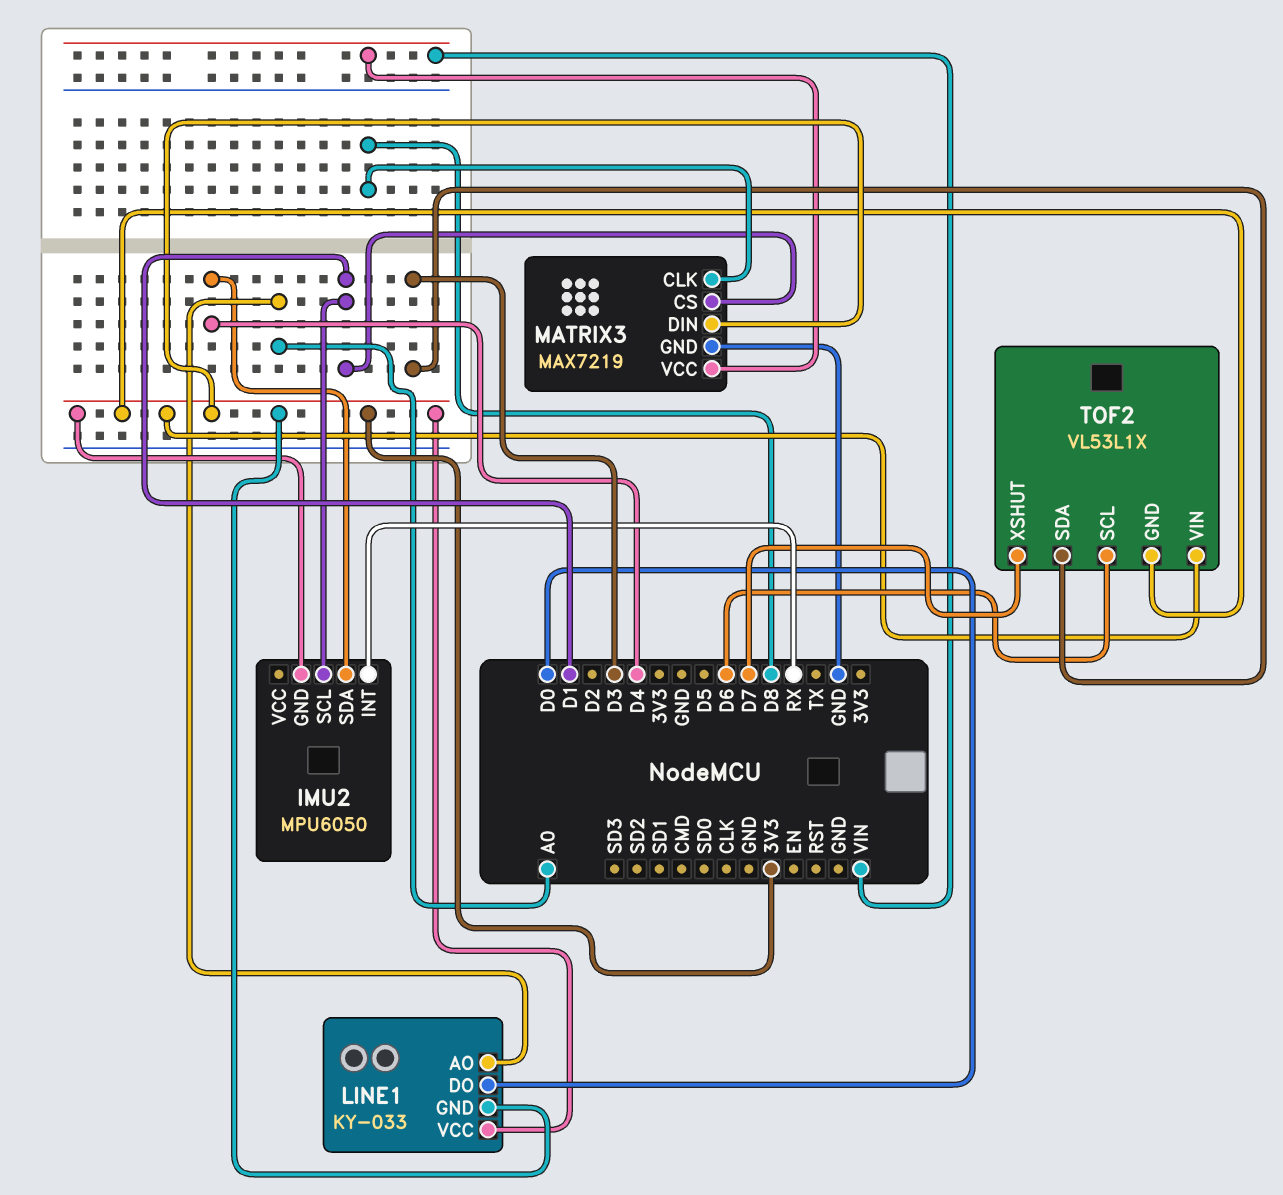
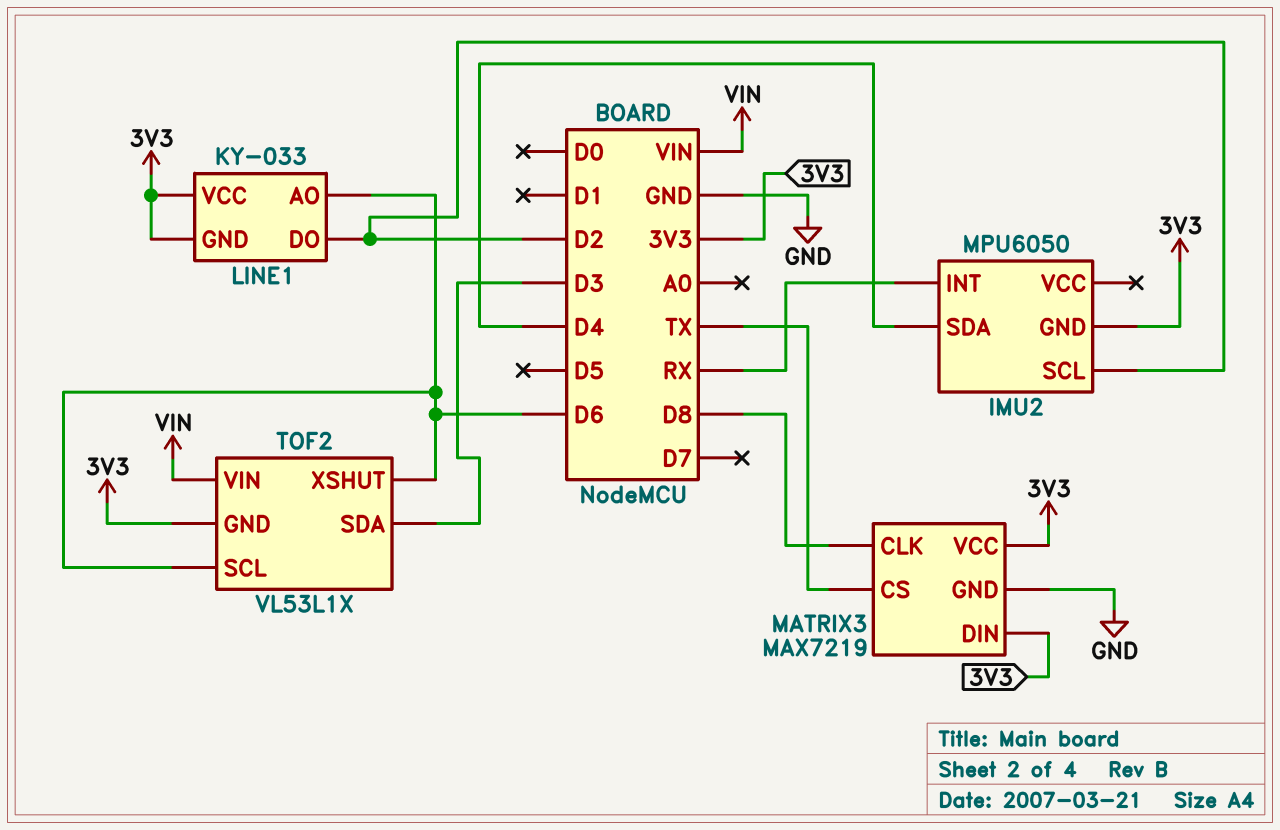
IMU2 pin SCL: D1 -> D2
LINE1 pin AO: A0 -> D6
LINE1 pin DO: D0 -> D2
MATRIX3 pin CS: D1 -> TX
MATRIX3 pin VCC: VIN -> 3V3
TOF2 pin VIN: 3V3 -> VIN
TOF2 pin XSHUT: D7 -> D6

